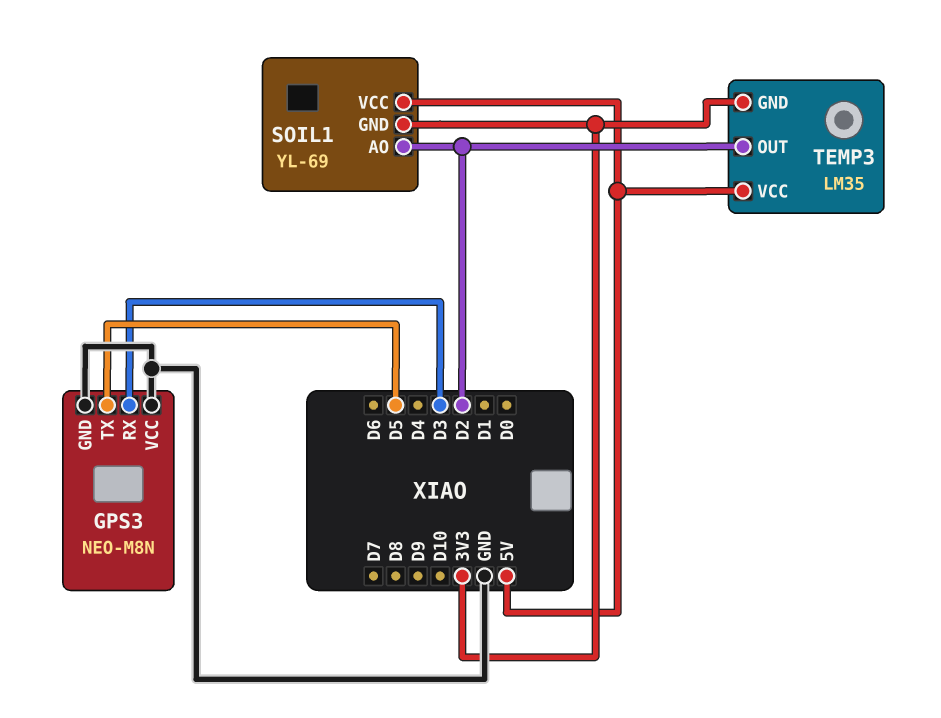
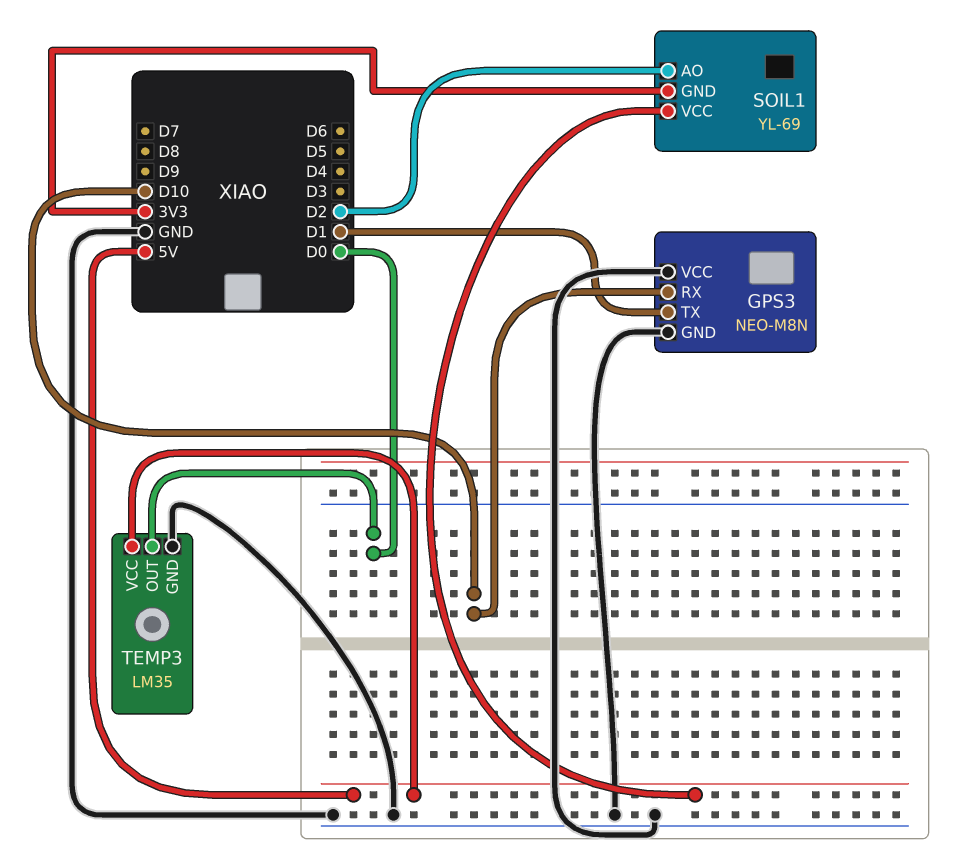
GPS3 pin RX: D3 -> D10
GPS3 pin TX: D5 -> D1
TEMP3 pin GND: 3V3 -> GND
TEMP3 pin OUT: D2 -> D0

